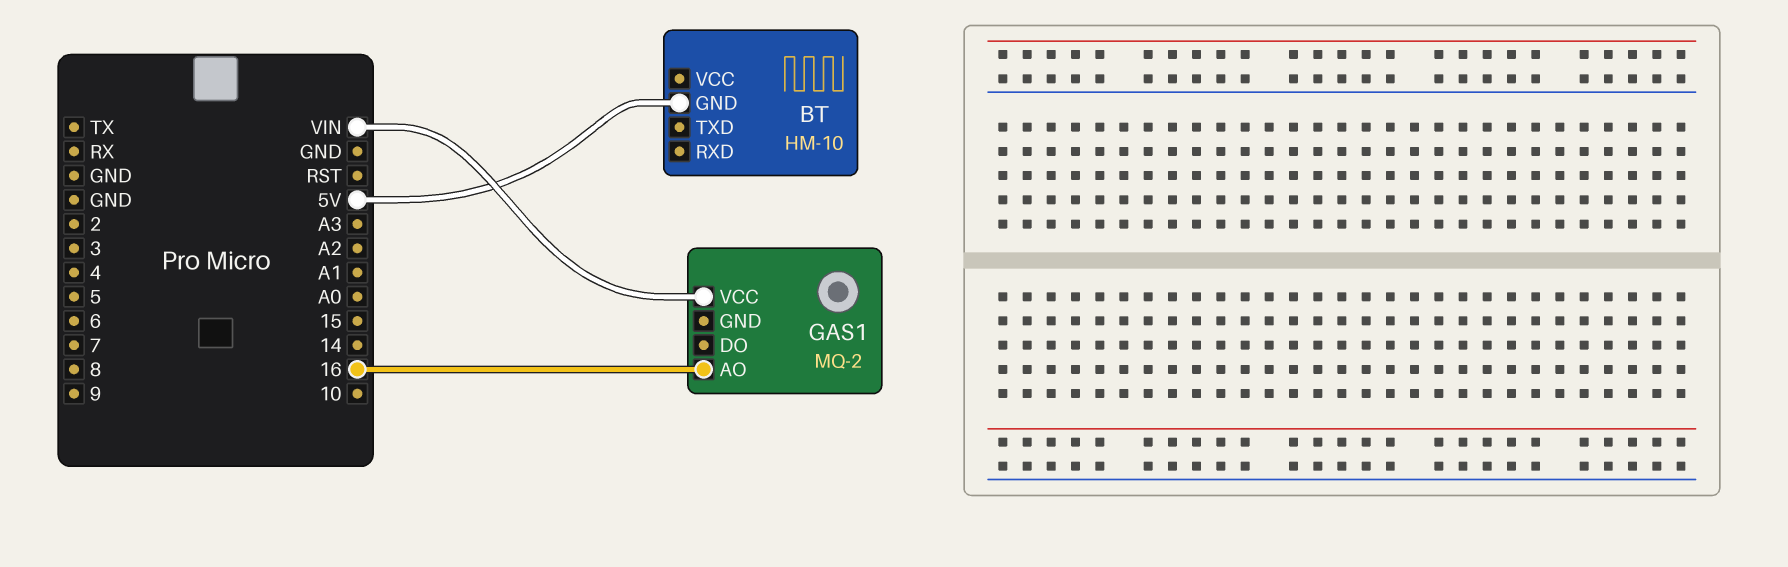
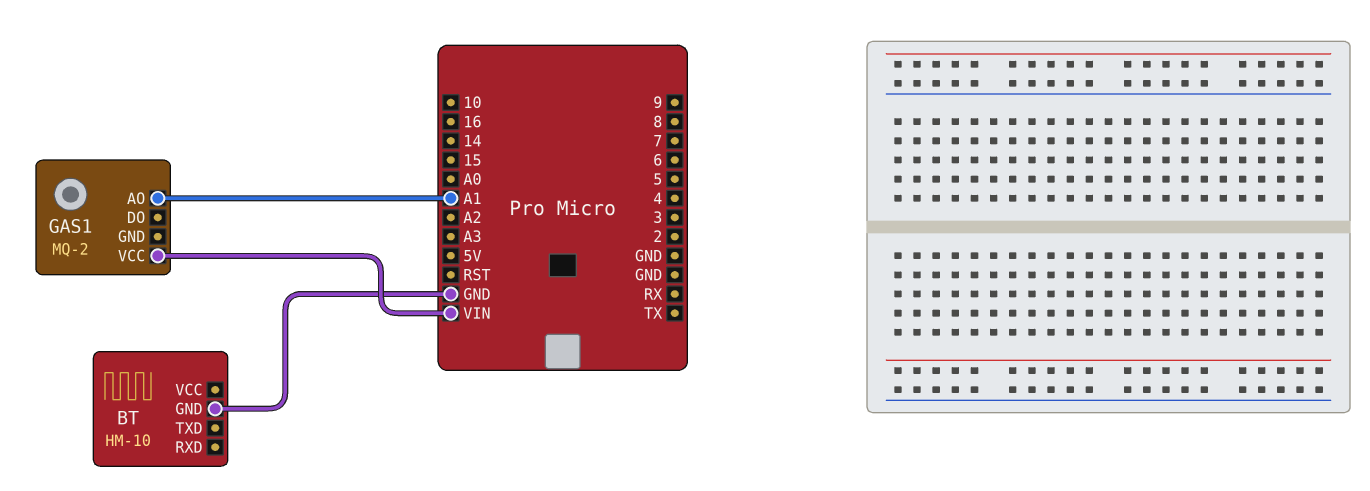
BT pin GND: 5V -> GND
GAS1 pin AO: 16 -> A1

